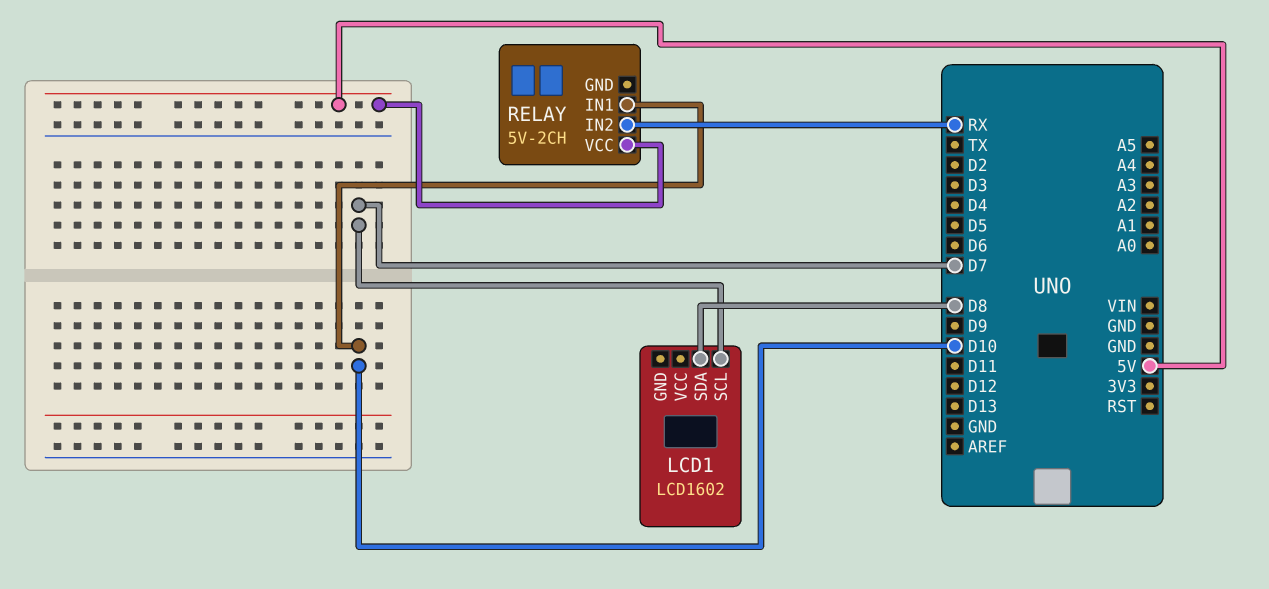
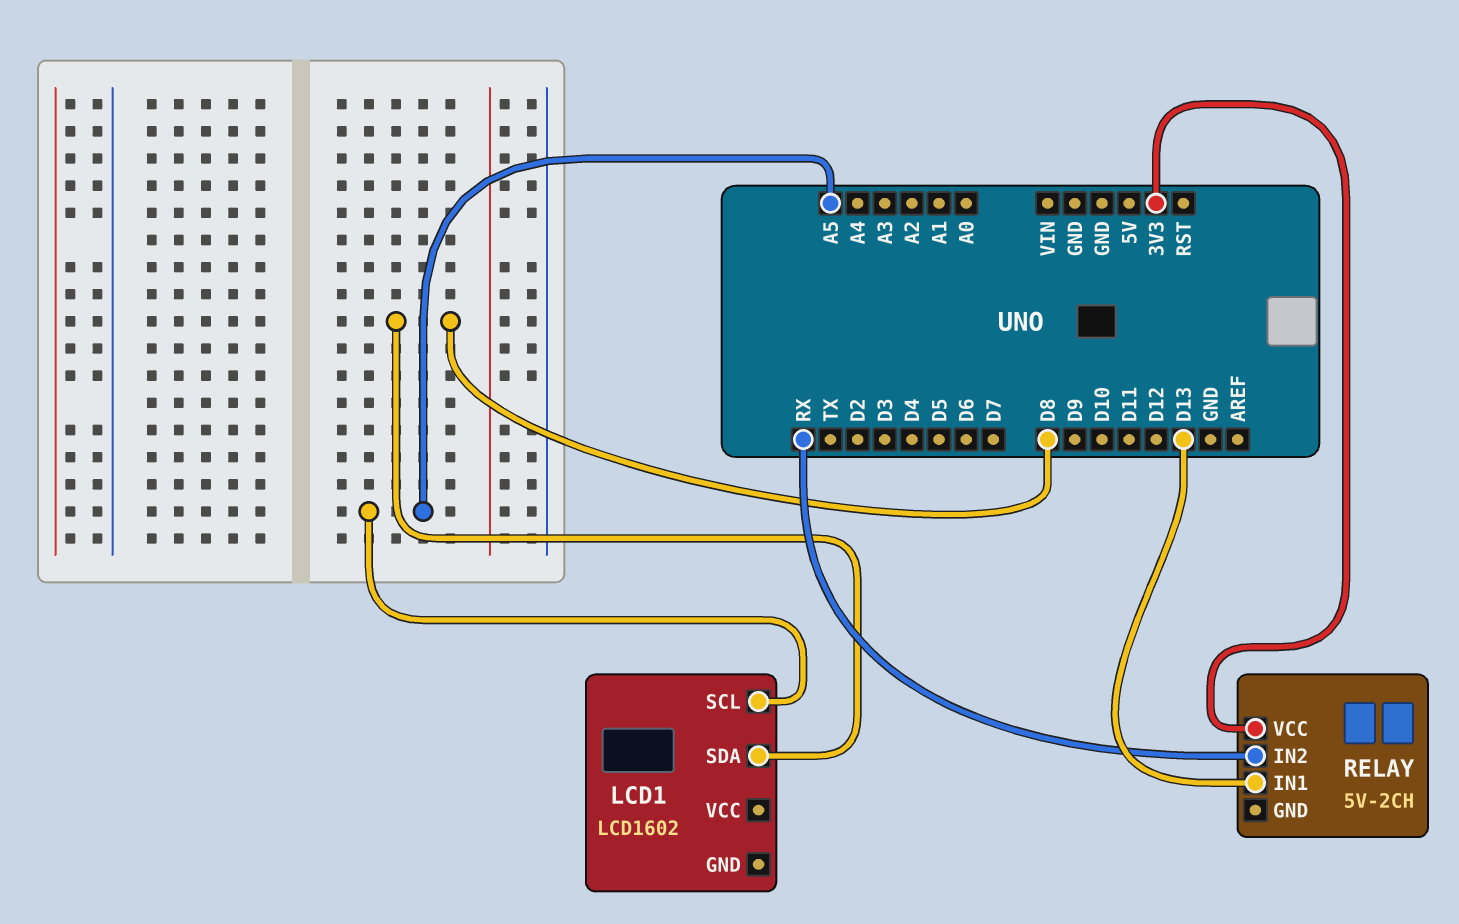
LCD1 pin SCL: D7 -> A5
RELAY pin IN1: D10 -> D13
RELAY pin VCC: 5V -> 3V3

